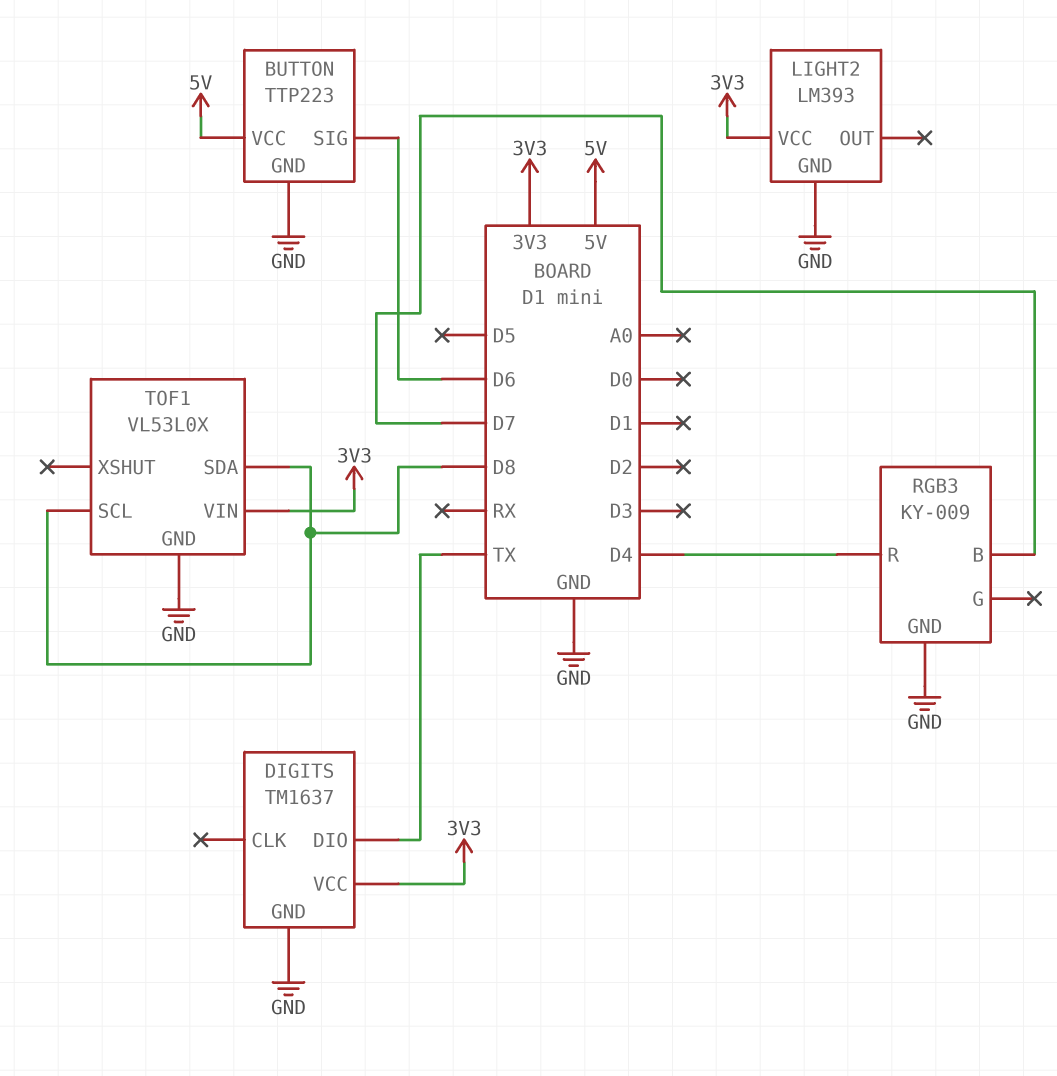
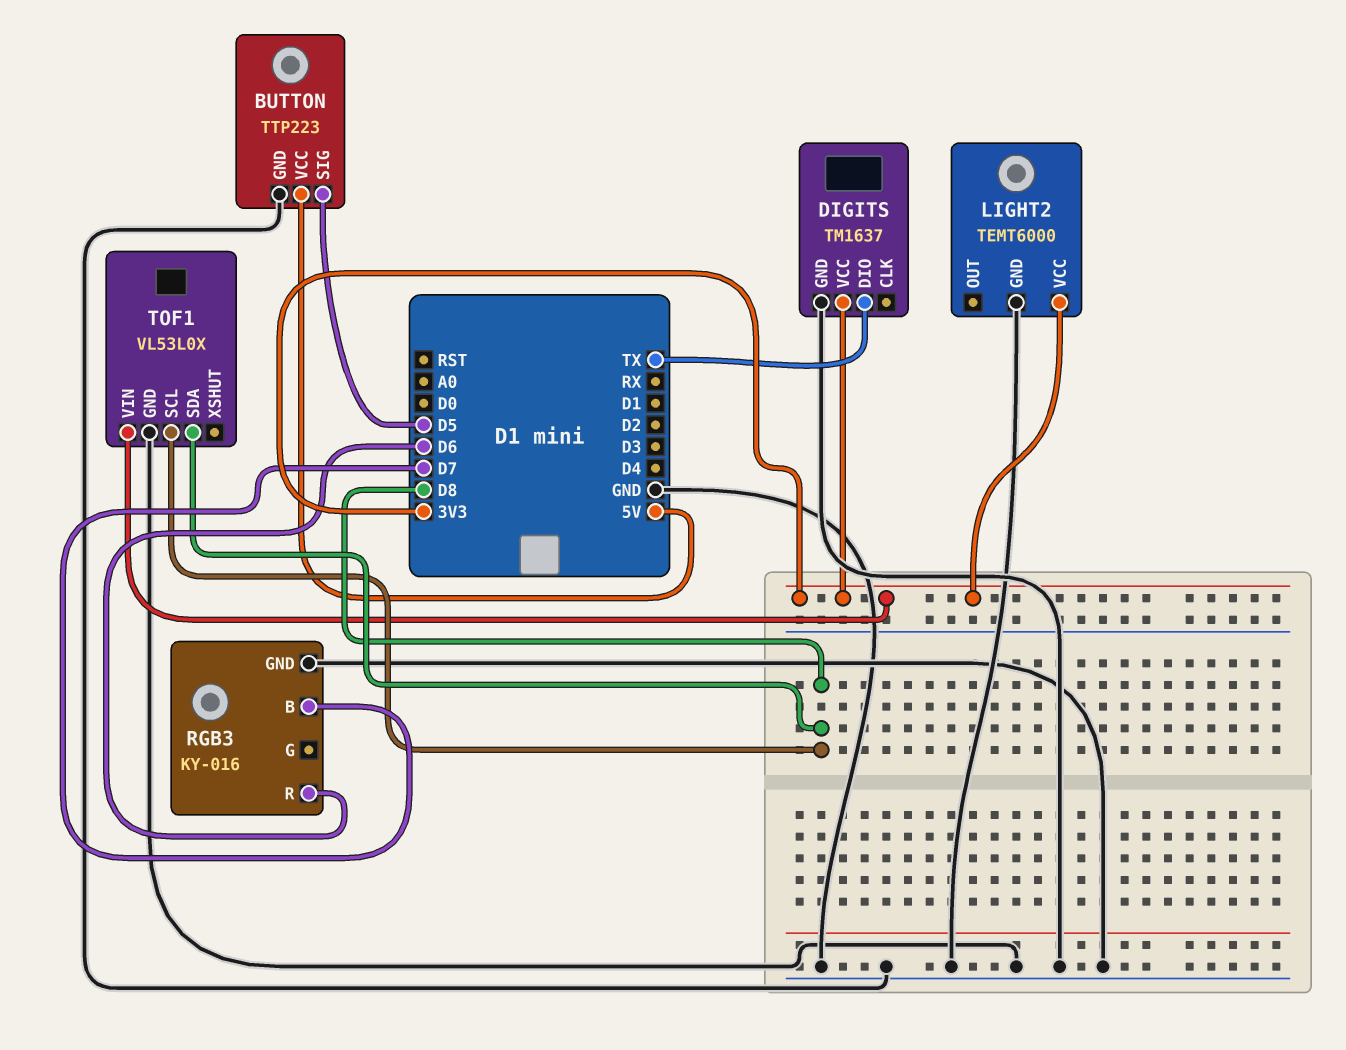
BUTTON pin SIG: D6 -> D5
LIGHT2: LM393 -> TEMT6000
RGB3: KY-009 -> KY-016
RGB3 pin R: D4 -> D6

